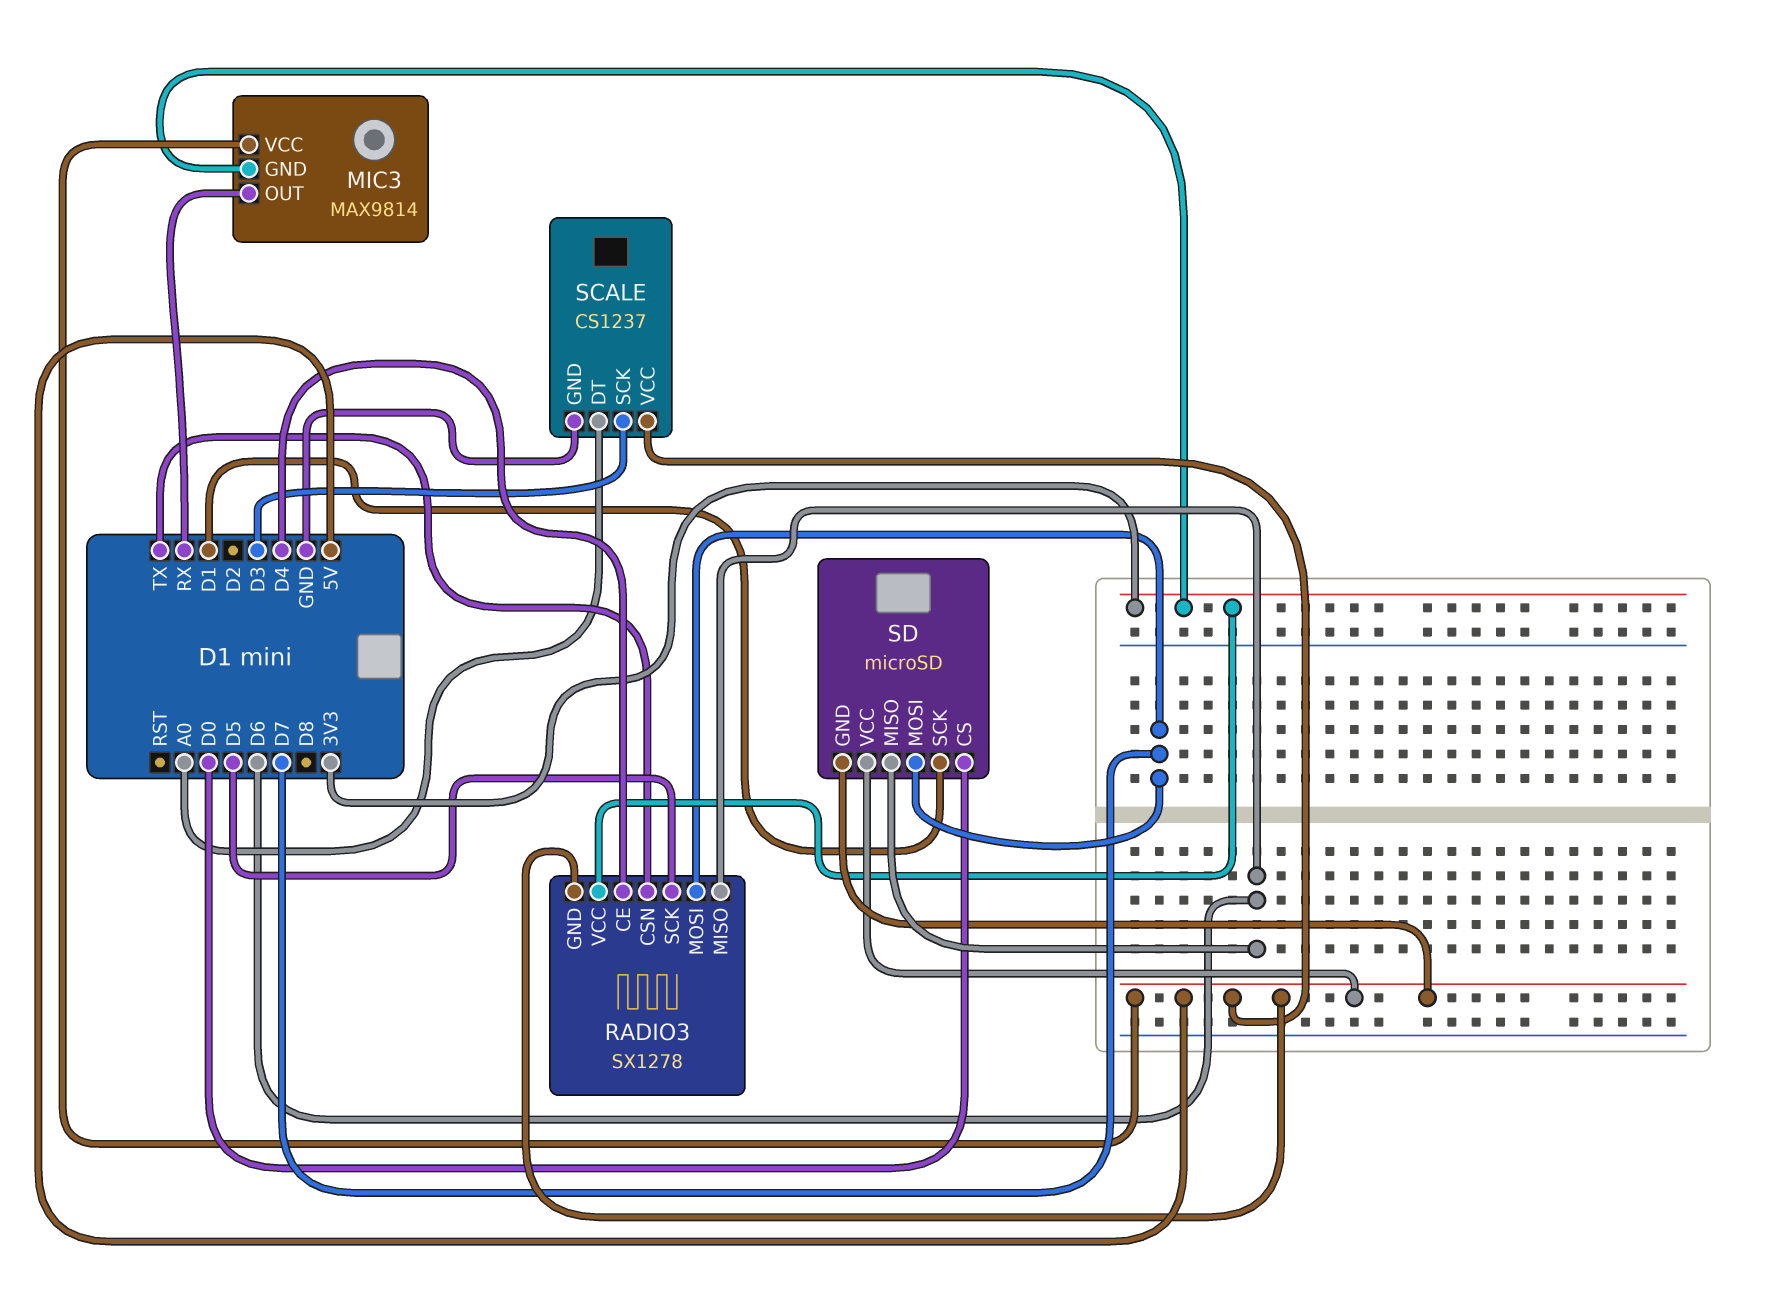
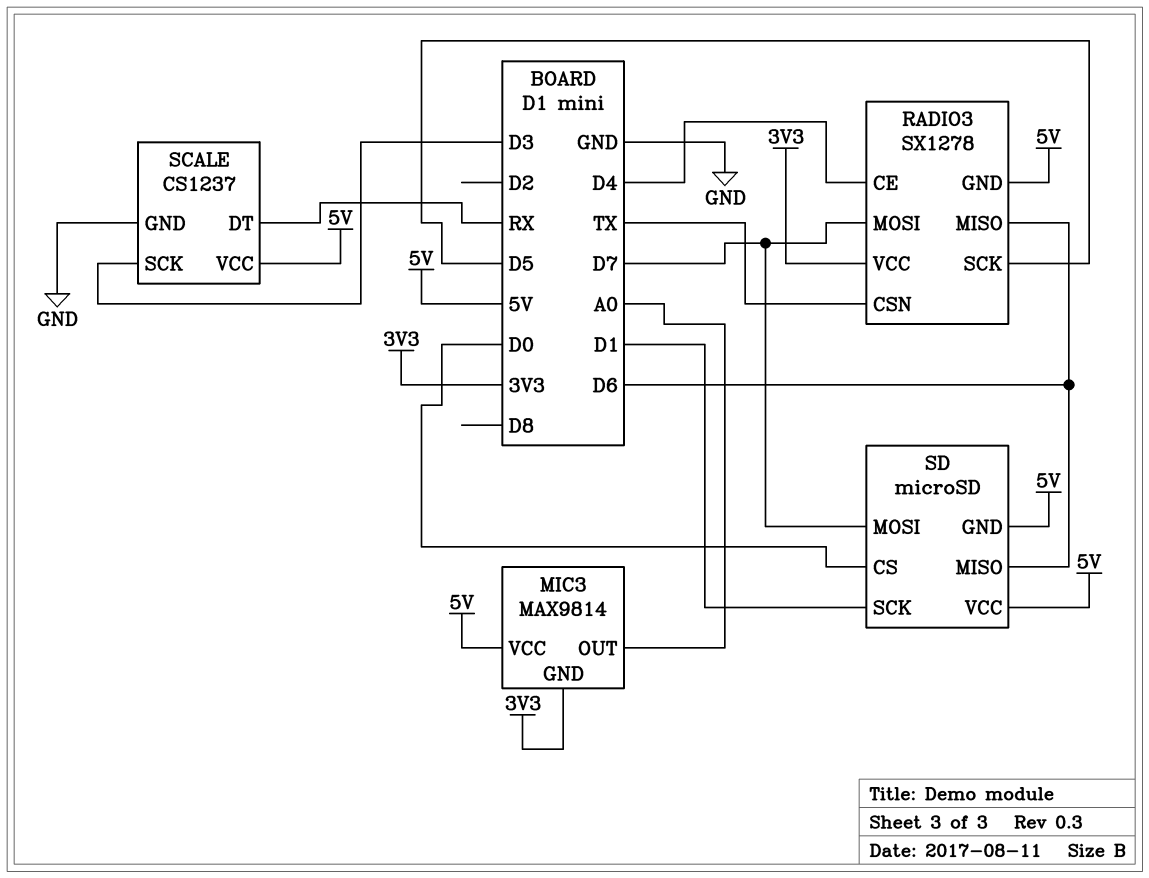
MIC3 pin OUT: RX -> A0
SCALE pin DT: A0 -> RX

